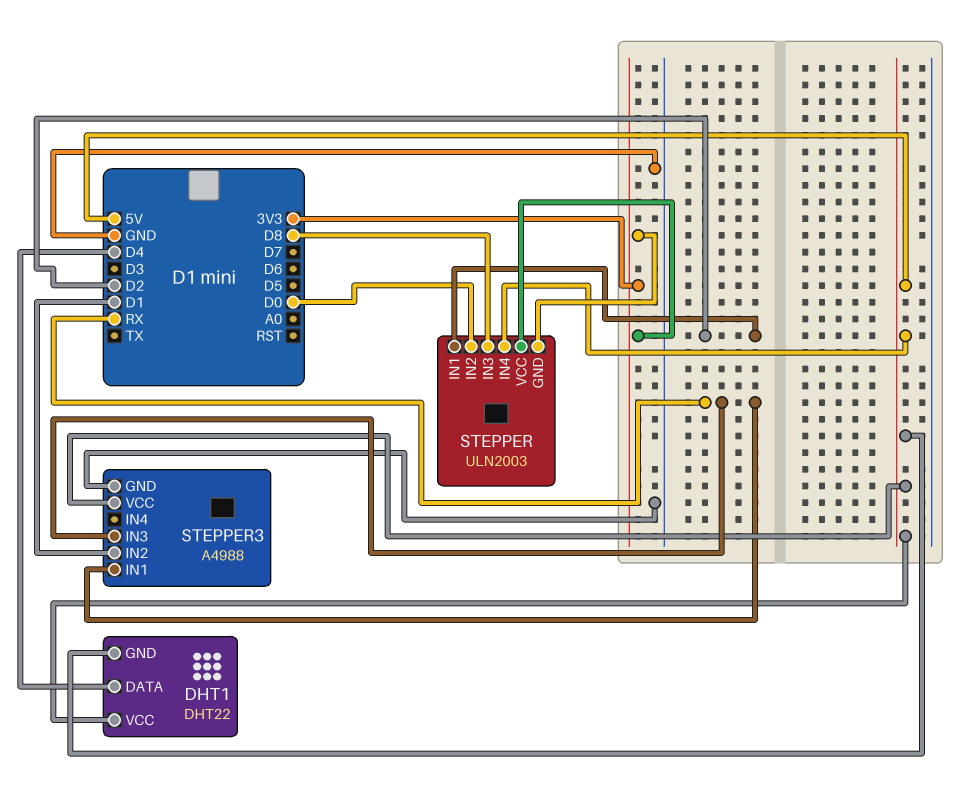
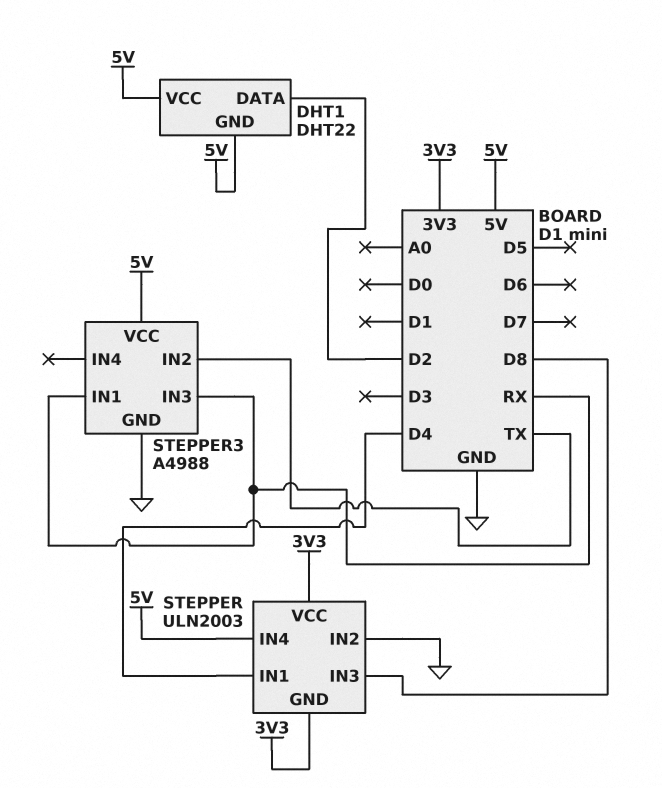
DHT1 pin DATA: D4 -> D2
STEPPER pin IN1: D2 -> D4
STEPPER pin IN2: D0 -> GND
STEPPER3 pin IN2: D1 -> TX

